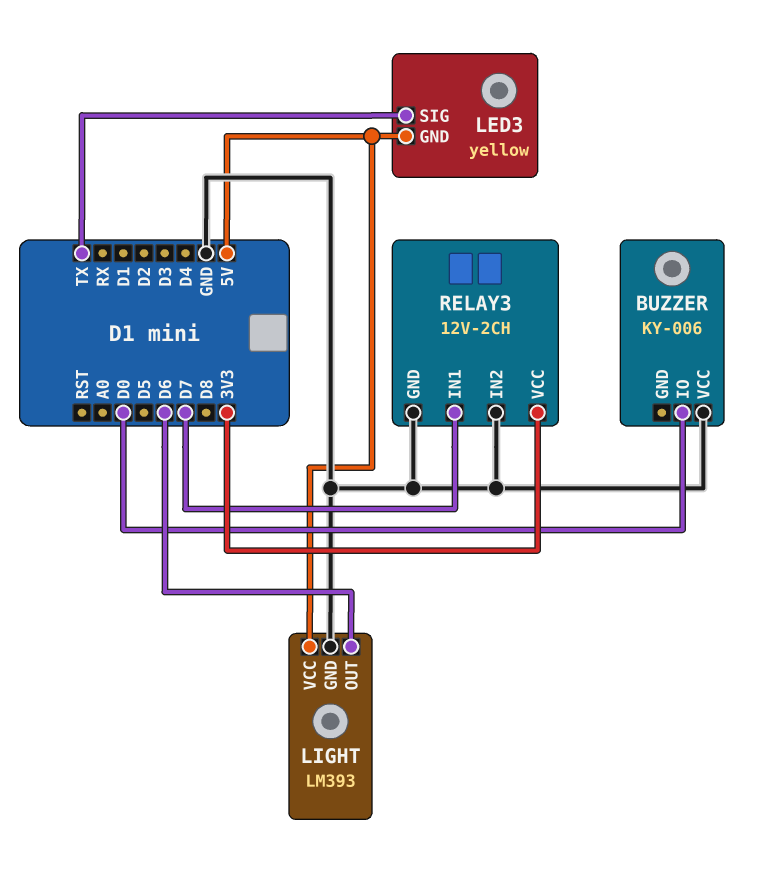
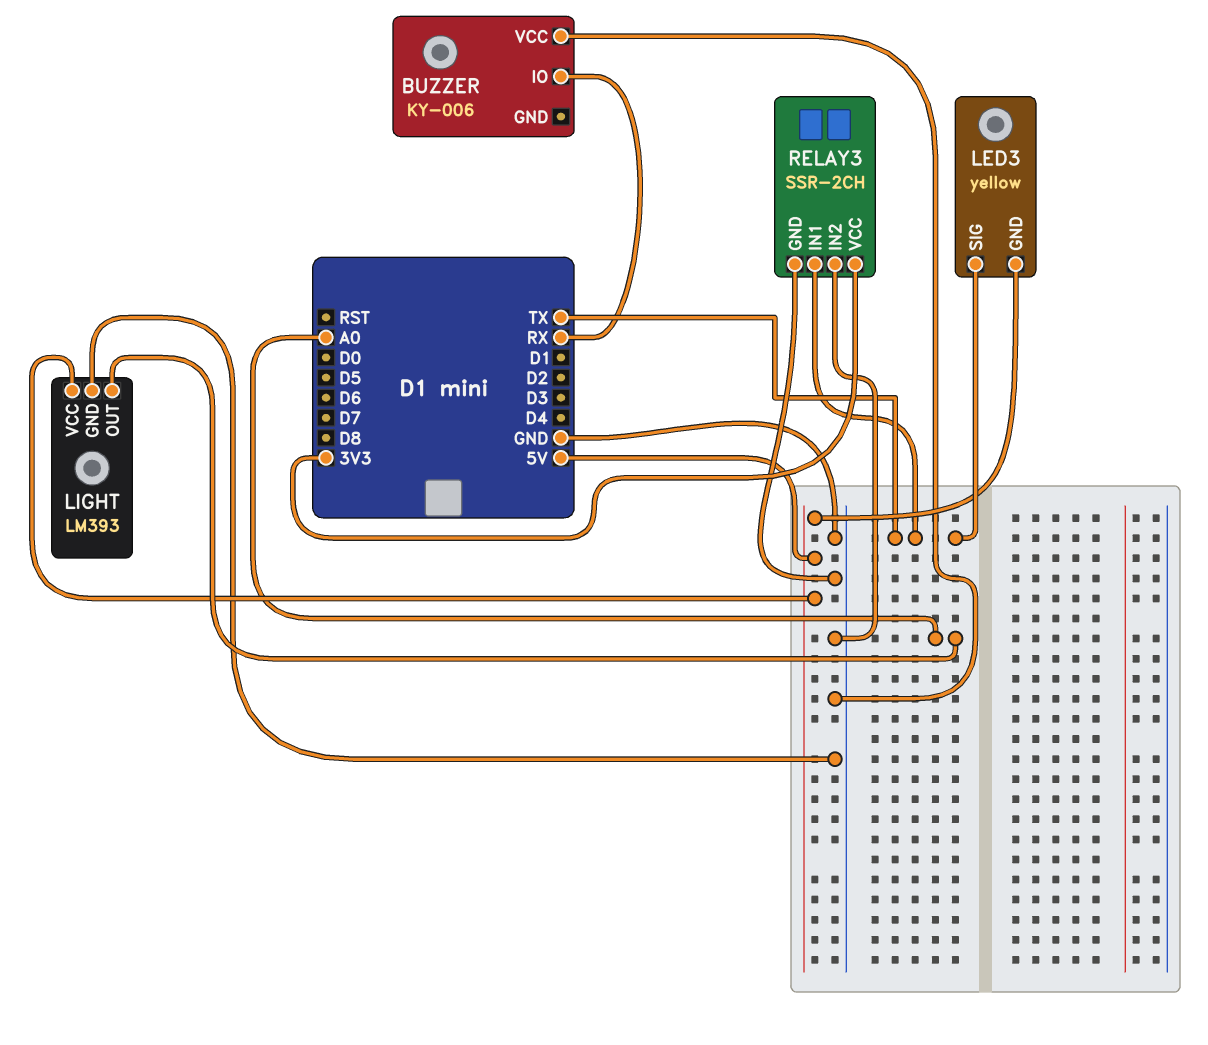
BUZZER pin IO: D0 -> RX
LIGHT pin OUT: D6 -> A0
RELAY3: 12V-2CH -> SSR-2CH
RELAY3 pin IN1: D7 -> TX

